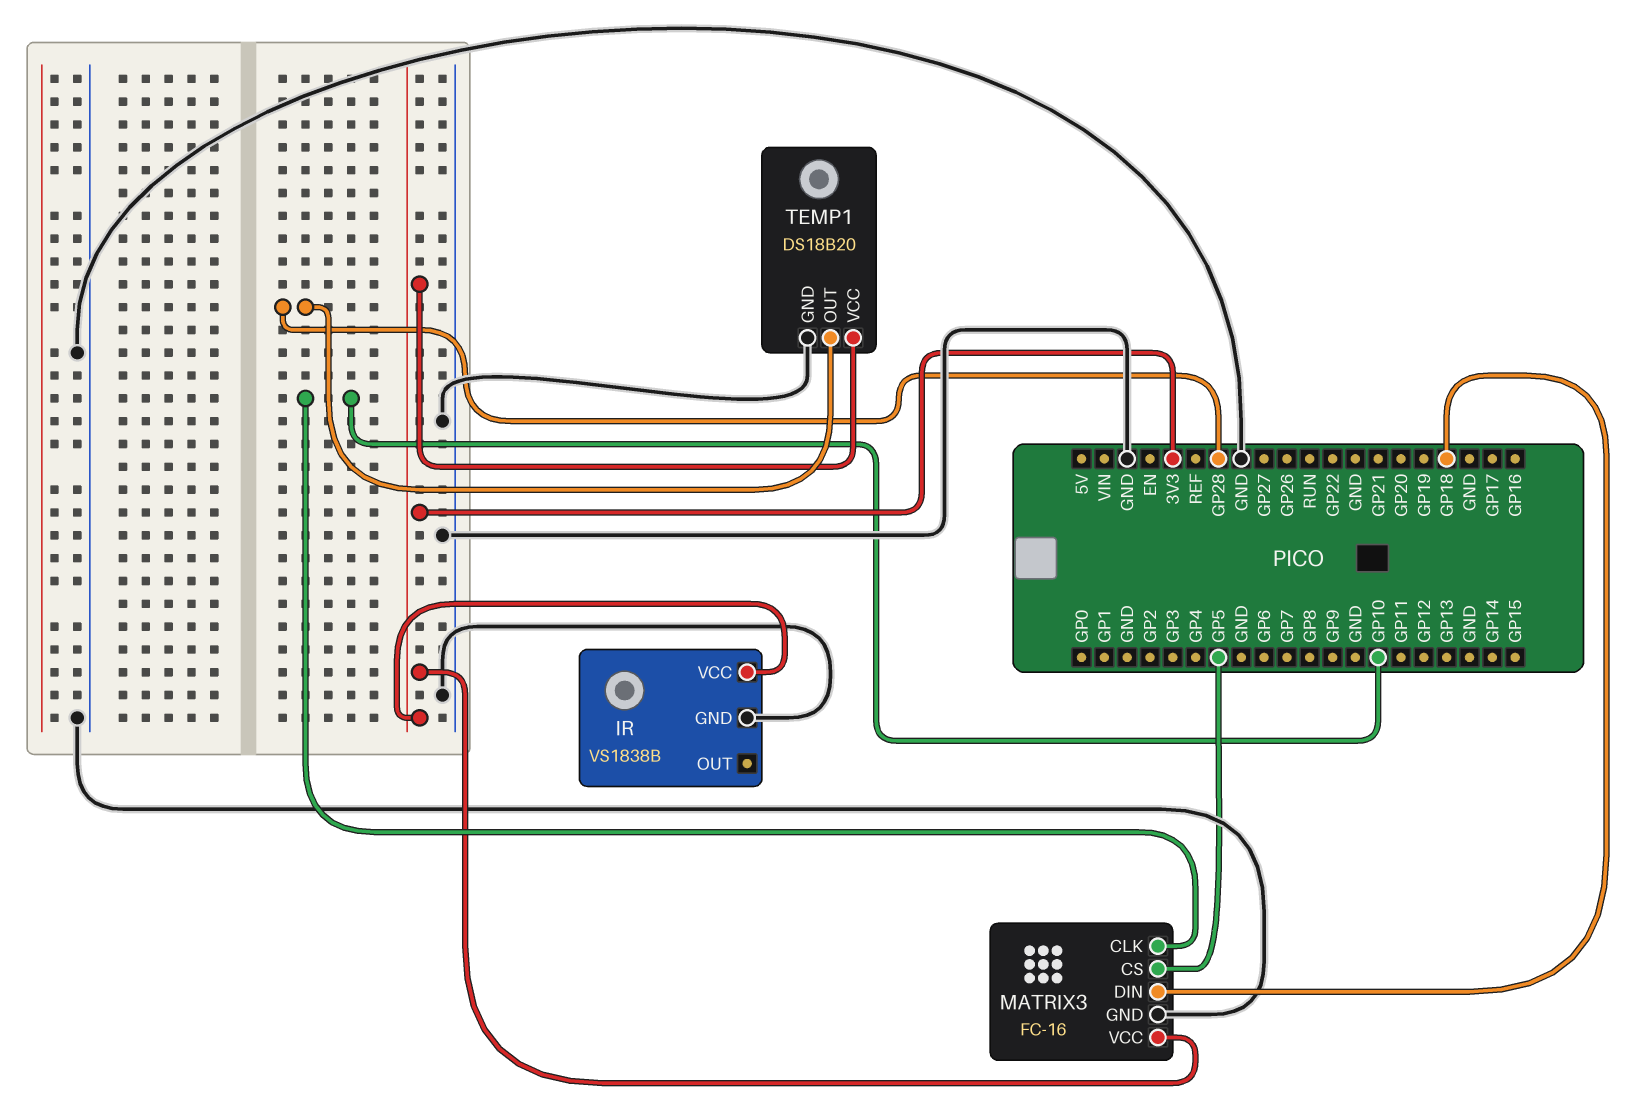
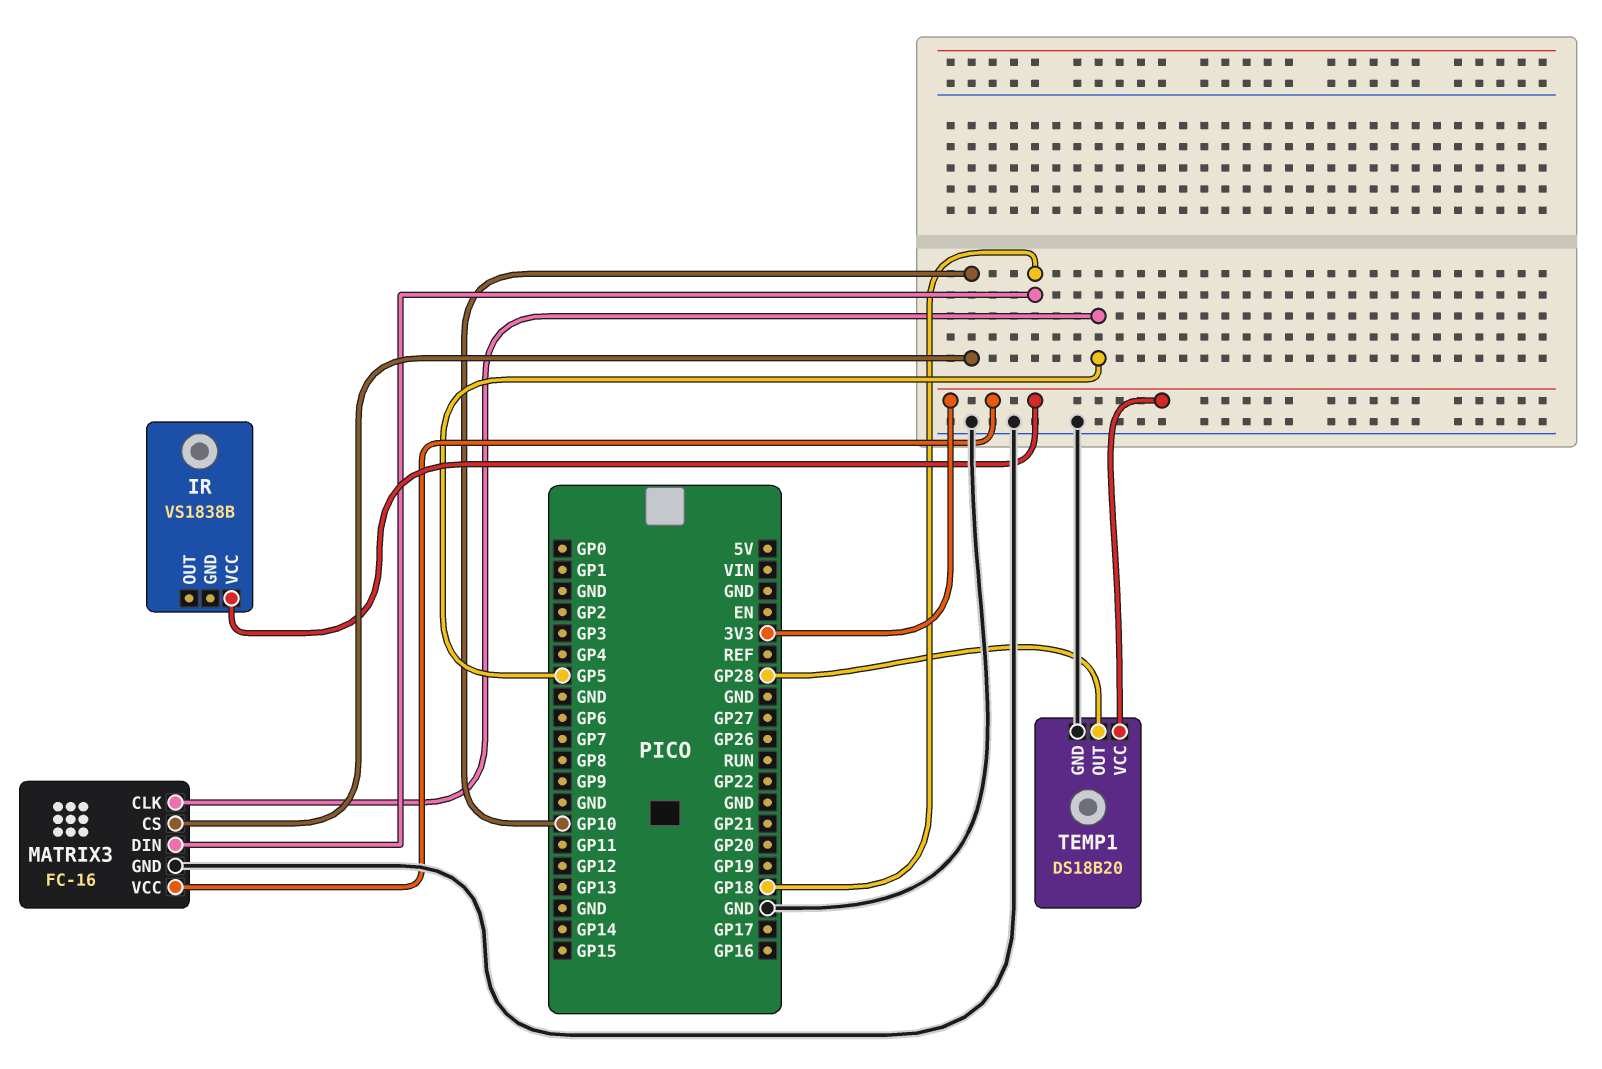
IR pin GND: GND -> none
MATRIX3 pin CLK: GP10 -> GP5
MATRIX3 pin CS: GP5 -> GP10

